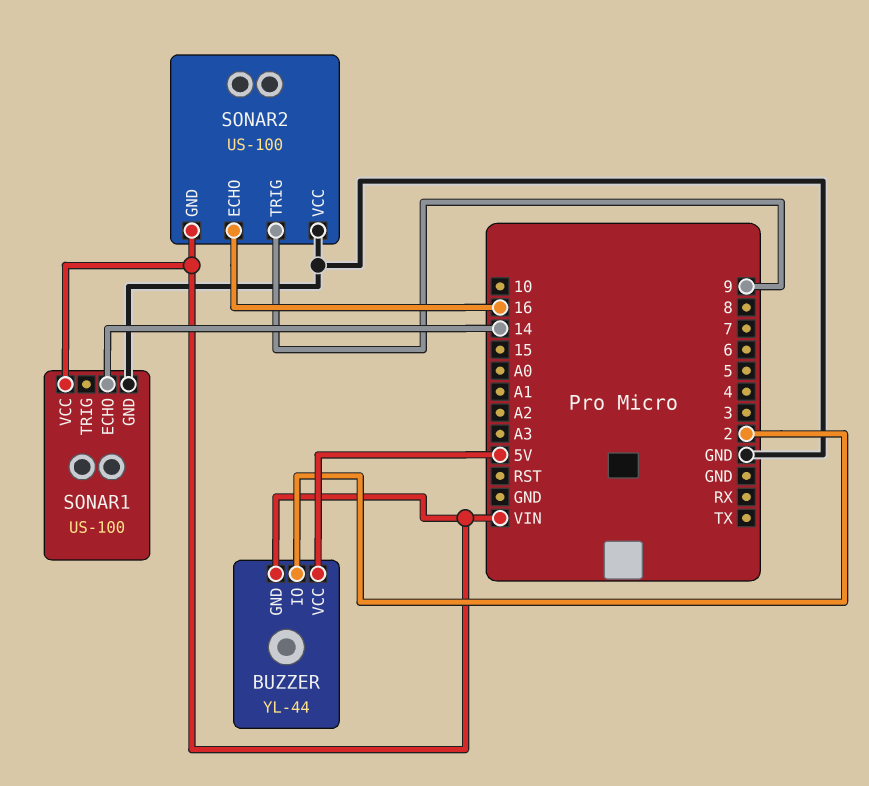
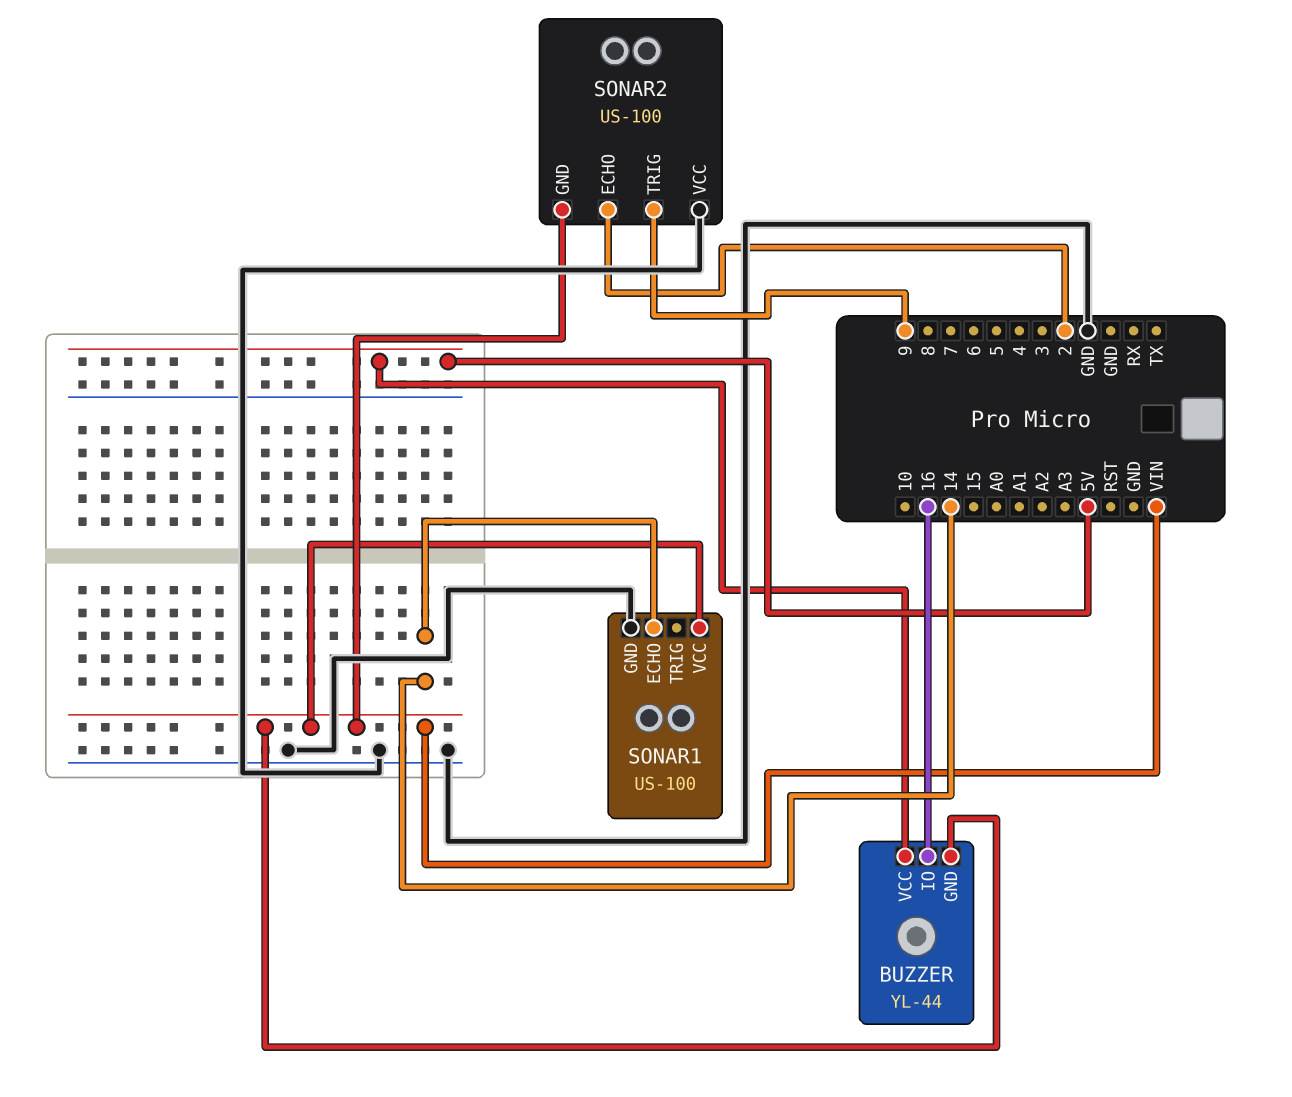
BUZZER pin IO: 2 -> 16
SONAR2 pin ECHO: 16 -> 2

